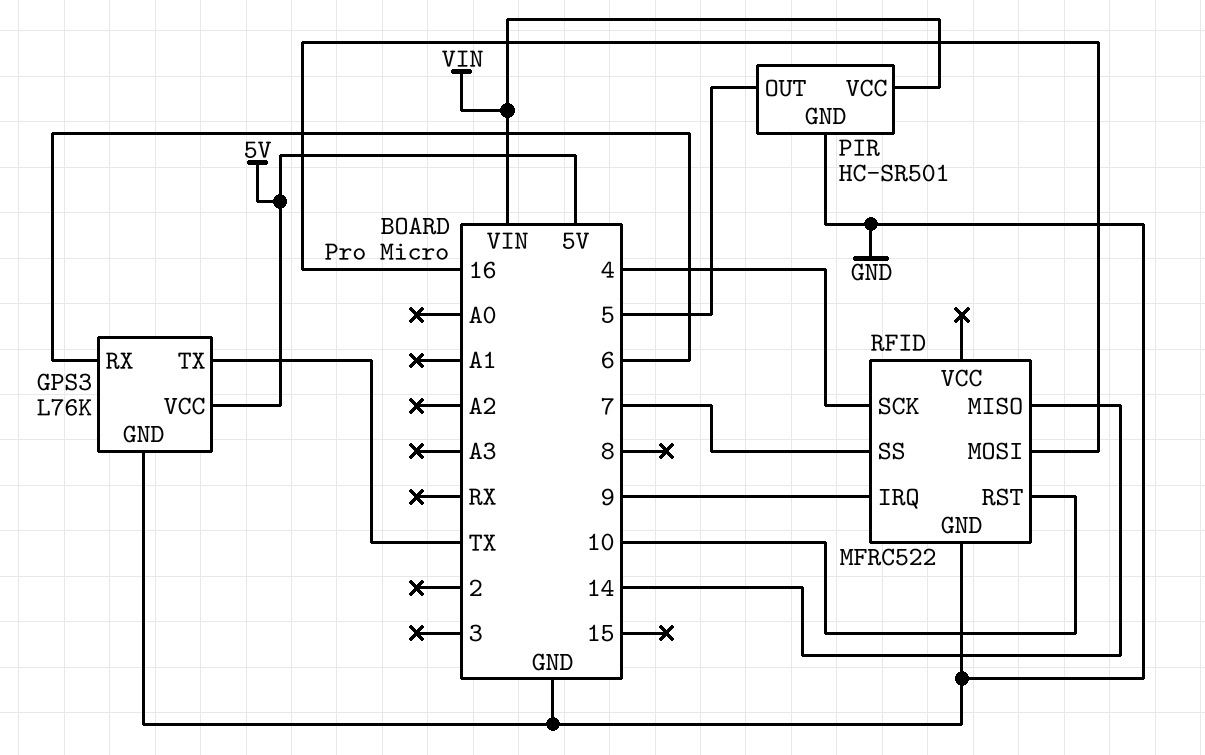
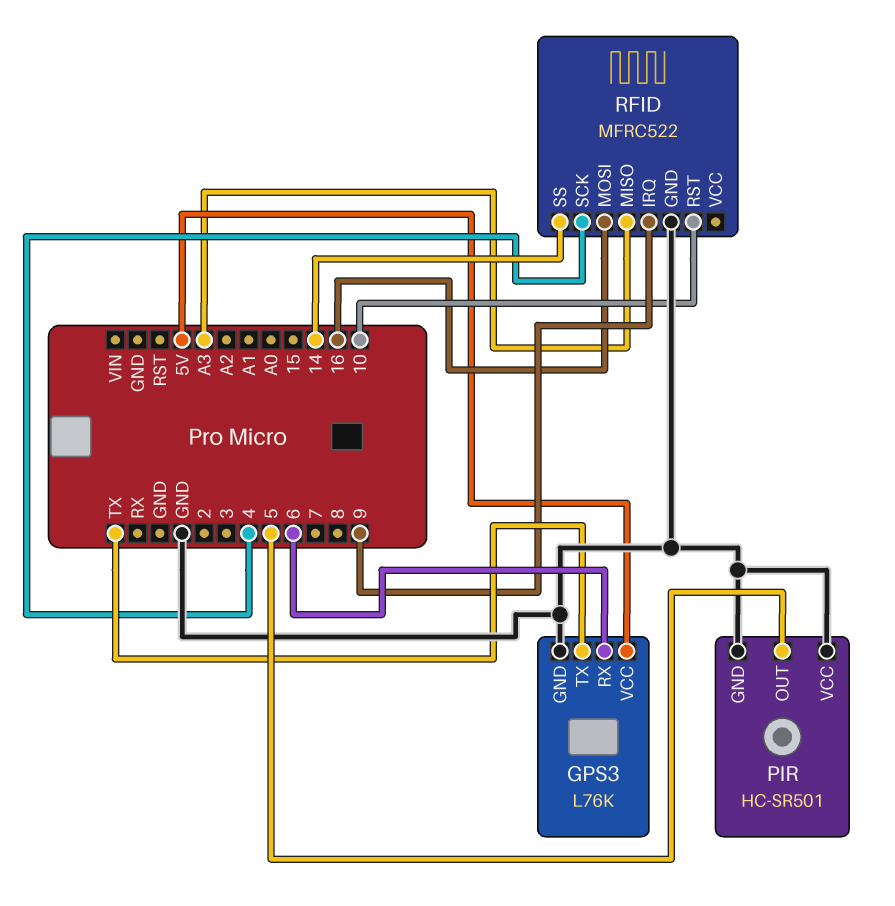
PIR pin VCC: VIN -> GND
RFID pin MISO: 14 -> A3
RFID pin SS: 7 -> 14

